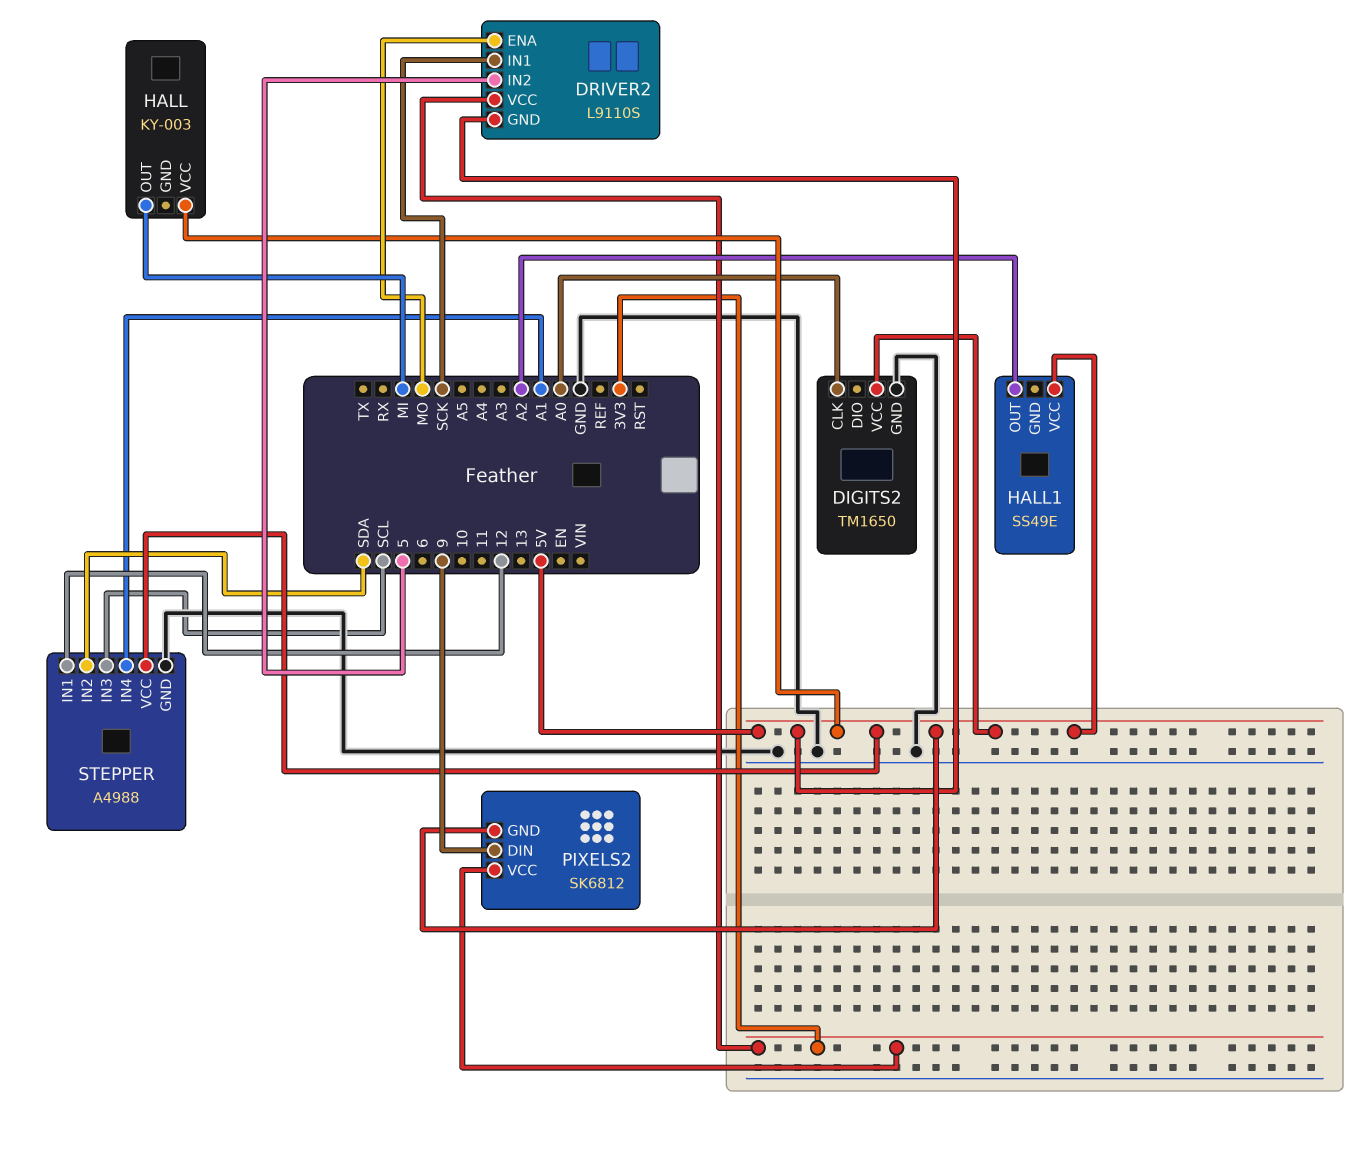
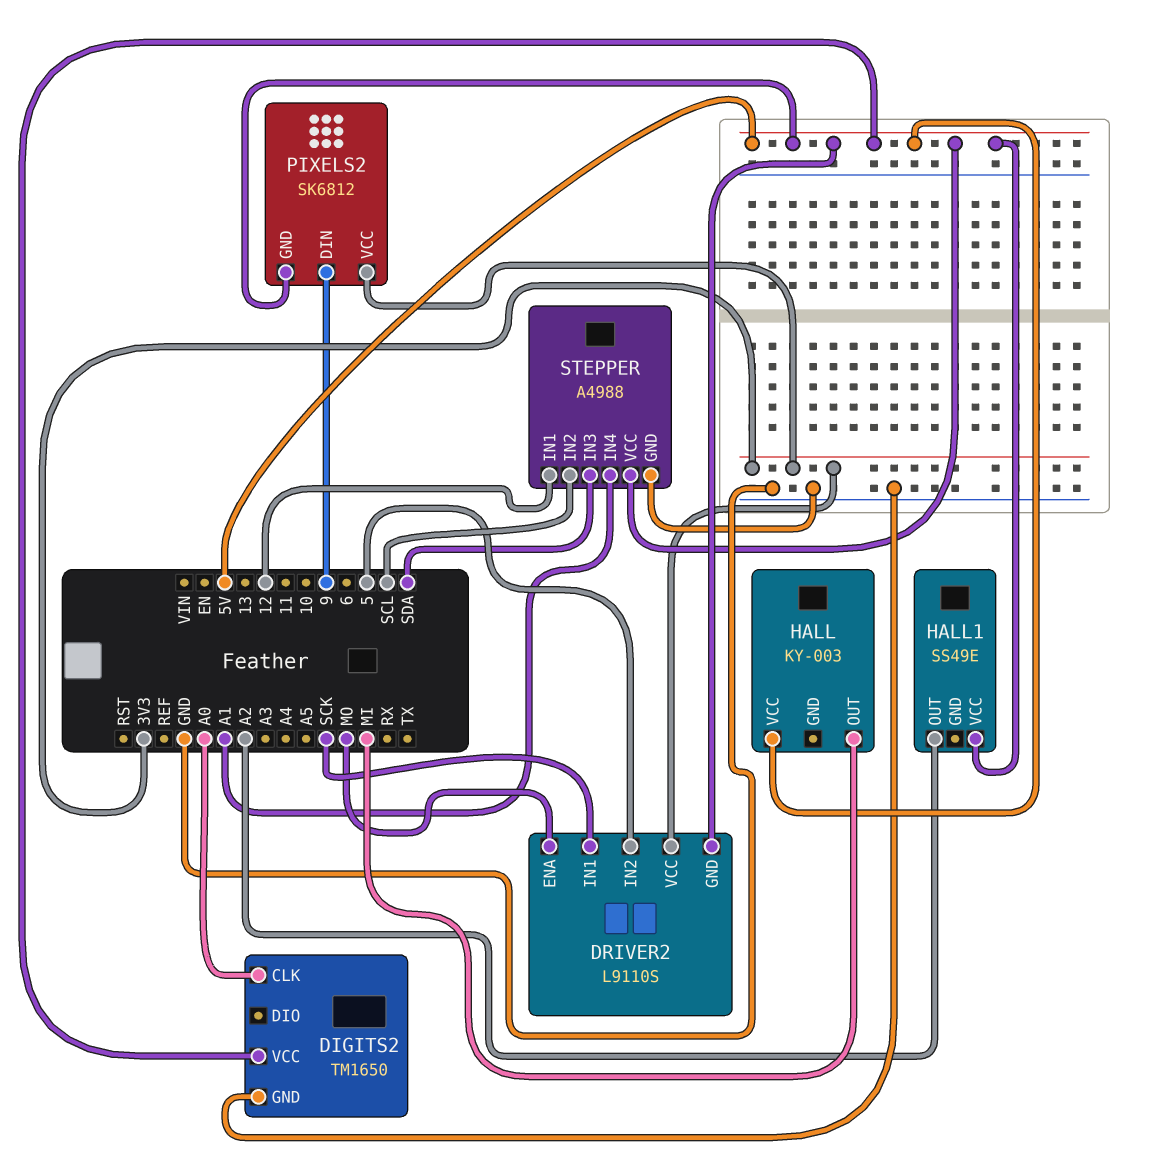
STEPPER pin IN2: SDA -> SCL
STEPPER pin IN3: SCL -> SDA

